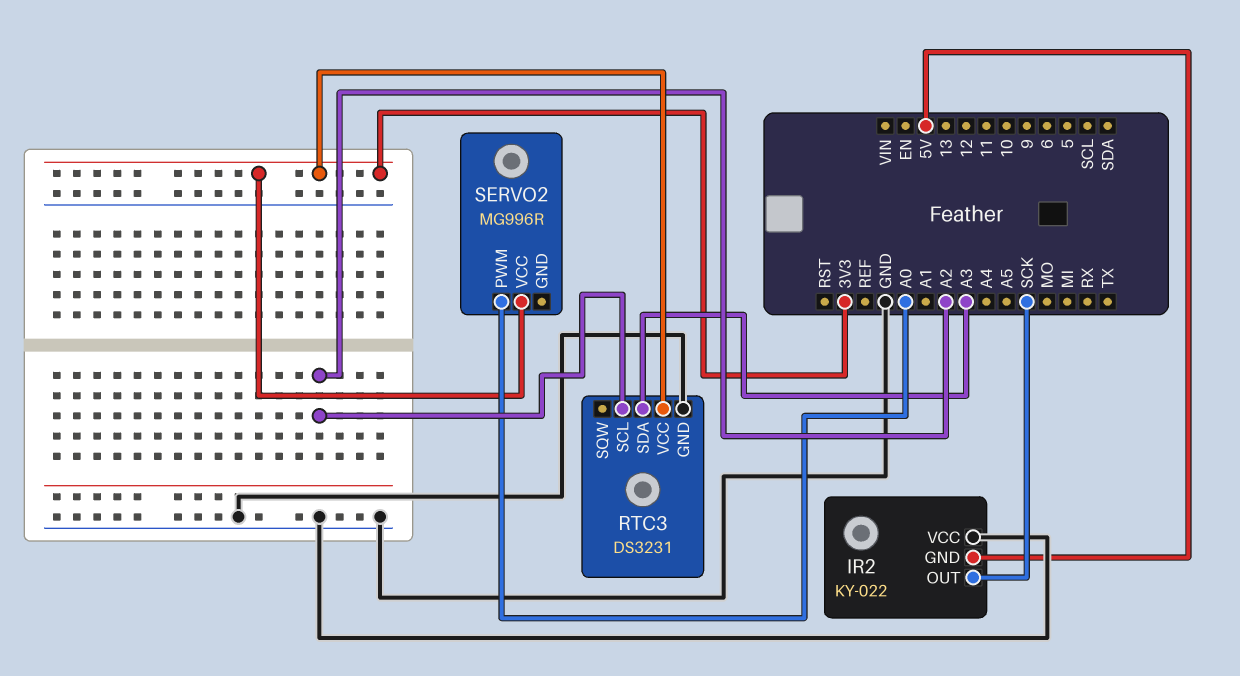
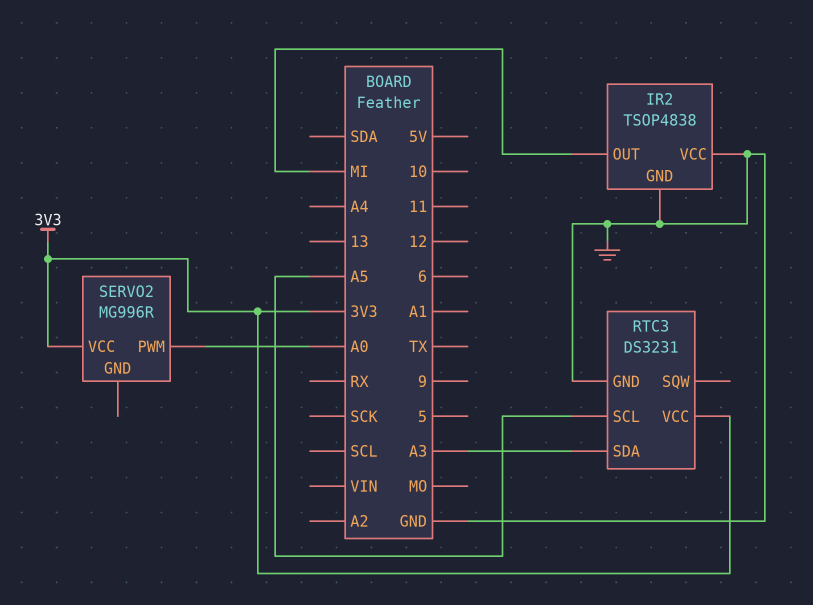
IR2: KY-022 -> TSOP4838
IR2 pin GND: 5V -> GND
IR2 pin OUT: SCK -> MI
RTC3 pin SCL: A2 -> A5

